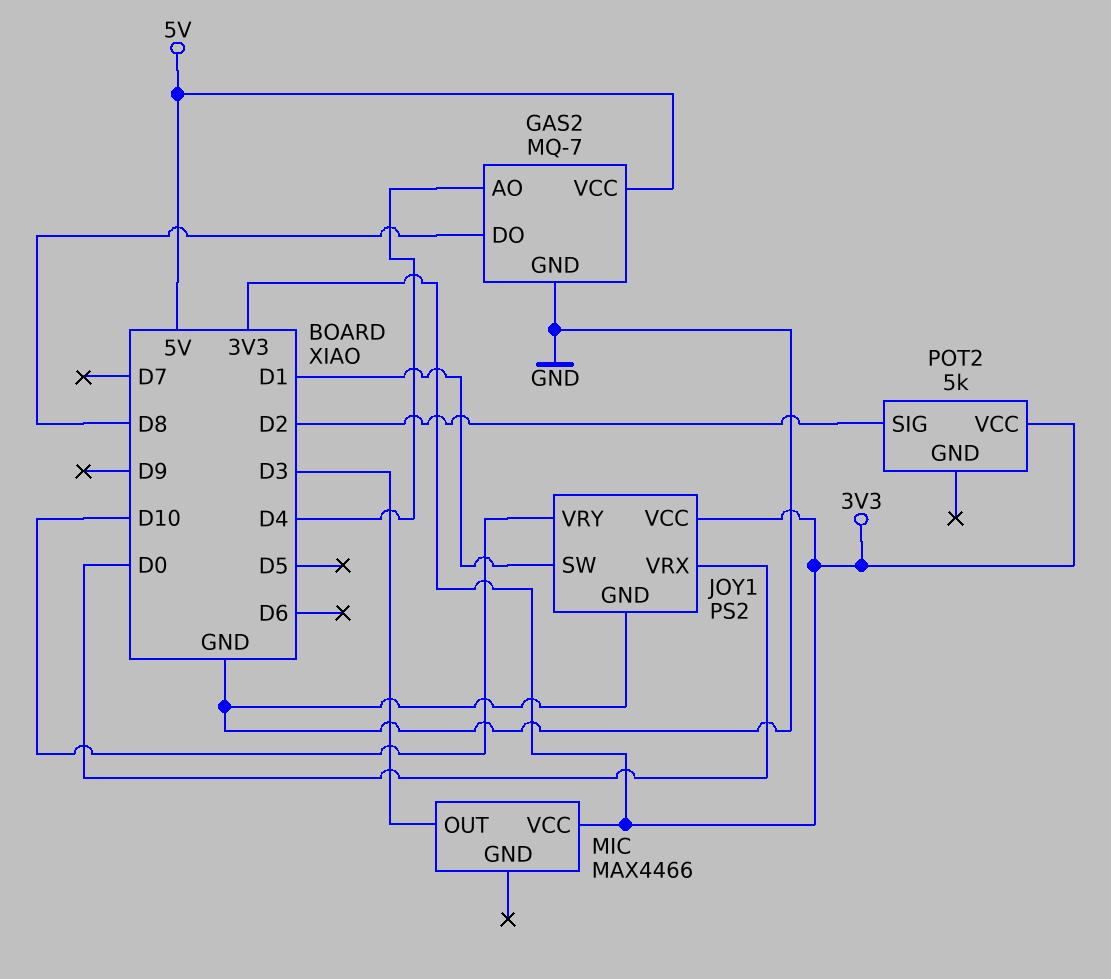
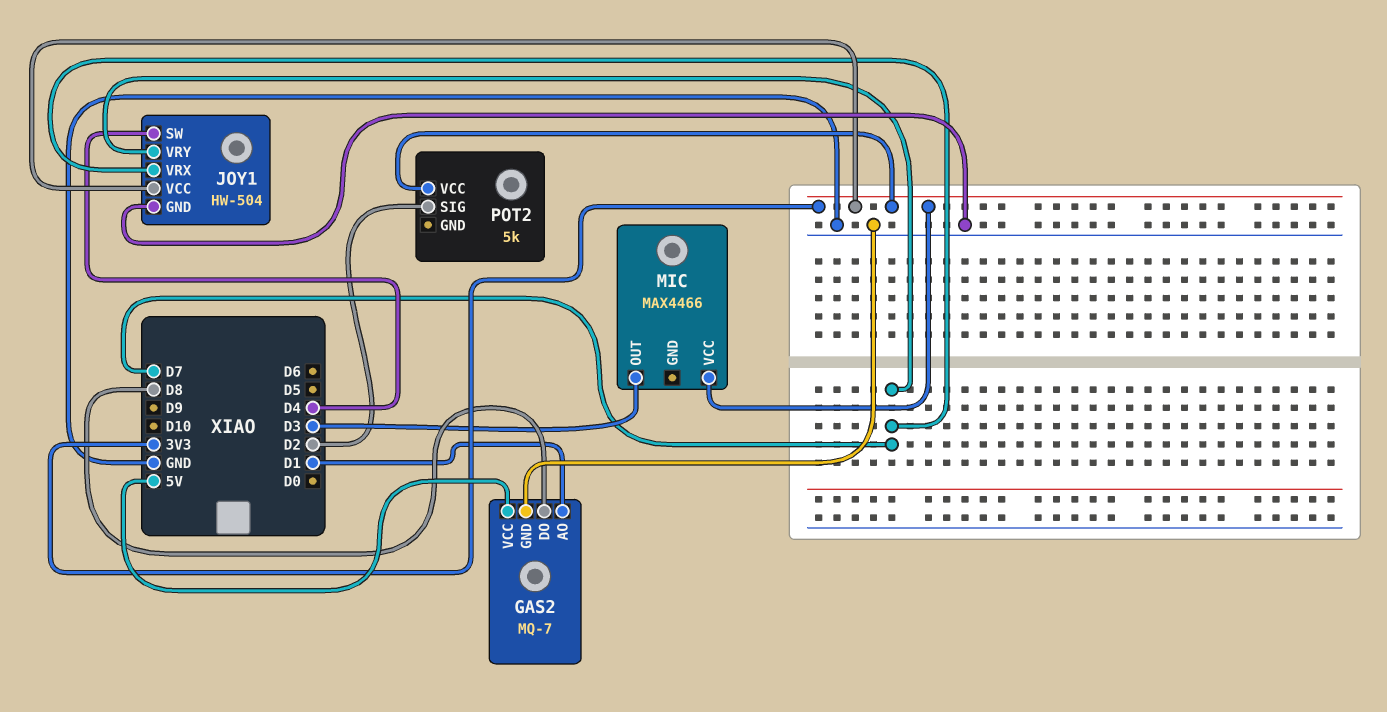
GAS2 pin AO: D4 -> D1
JOY1: PS2 -> HW-504
JOY1 pin SW: D1 -> D4
JOY1 pin VRX: D0 -> D7
JOY1 pin VRY: D10 -> D7

